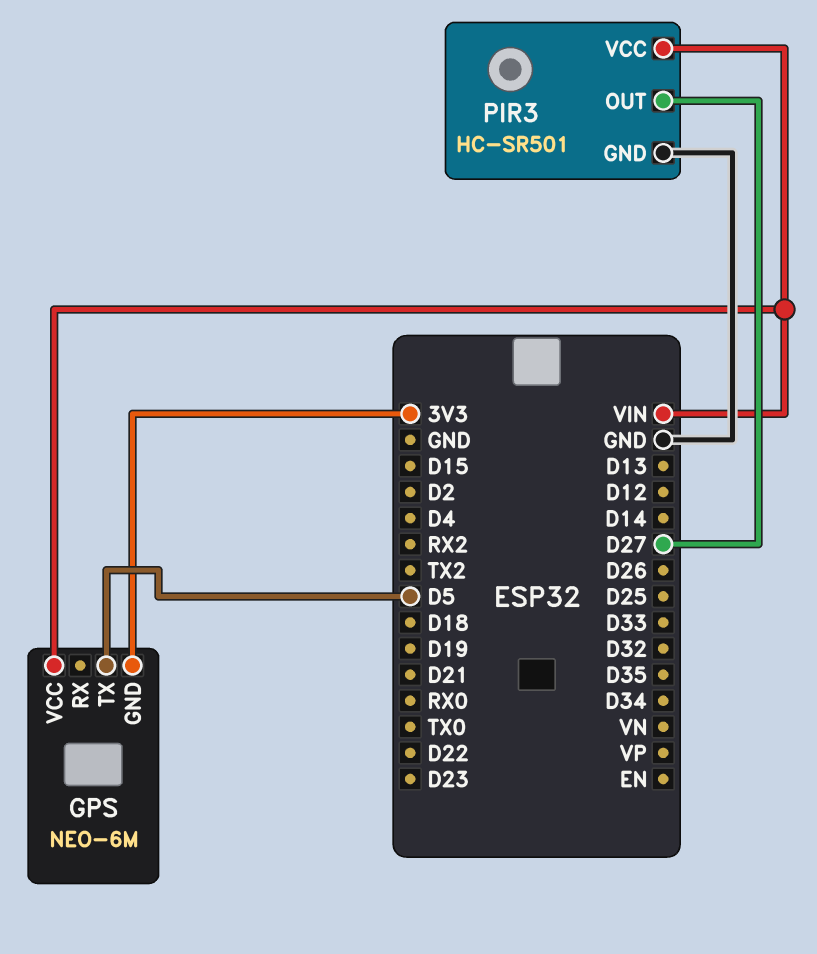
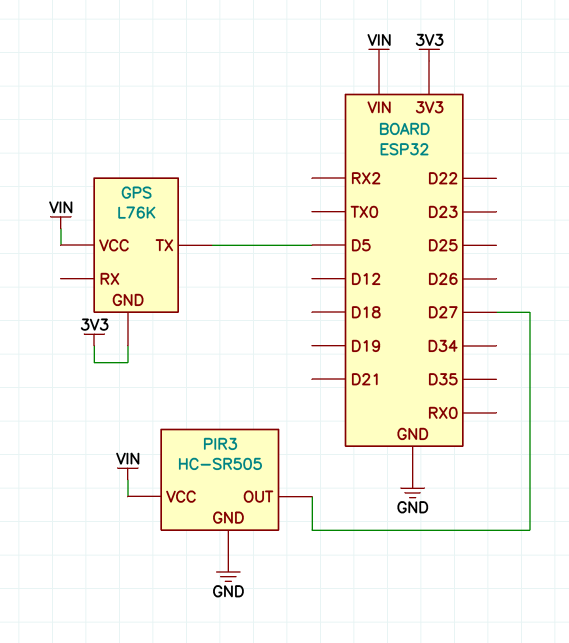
GPS: NEO-6M -> L76K
PIR3: HC-SR501 -> HC-SR505

